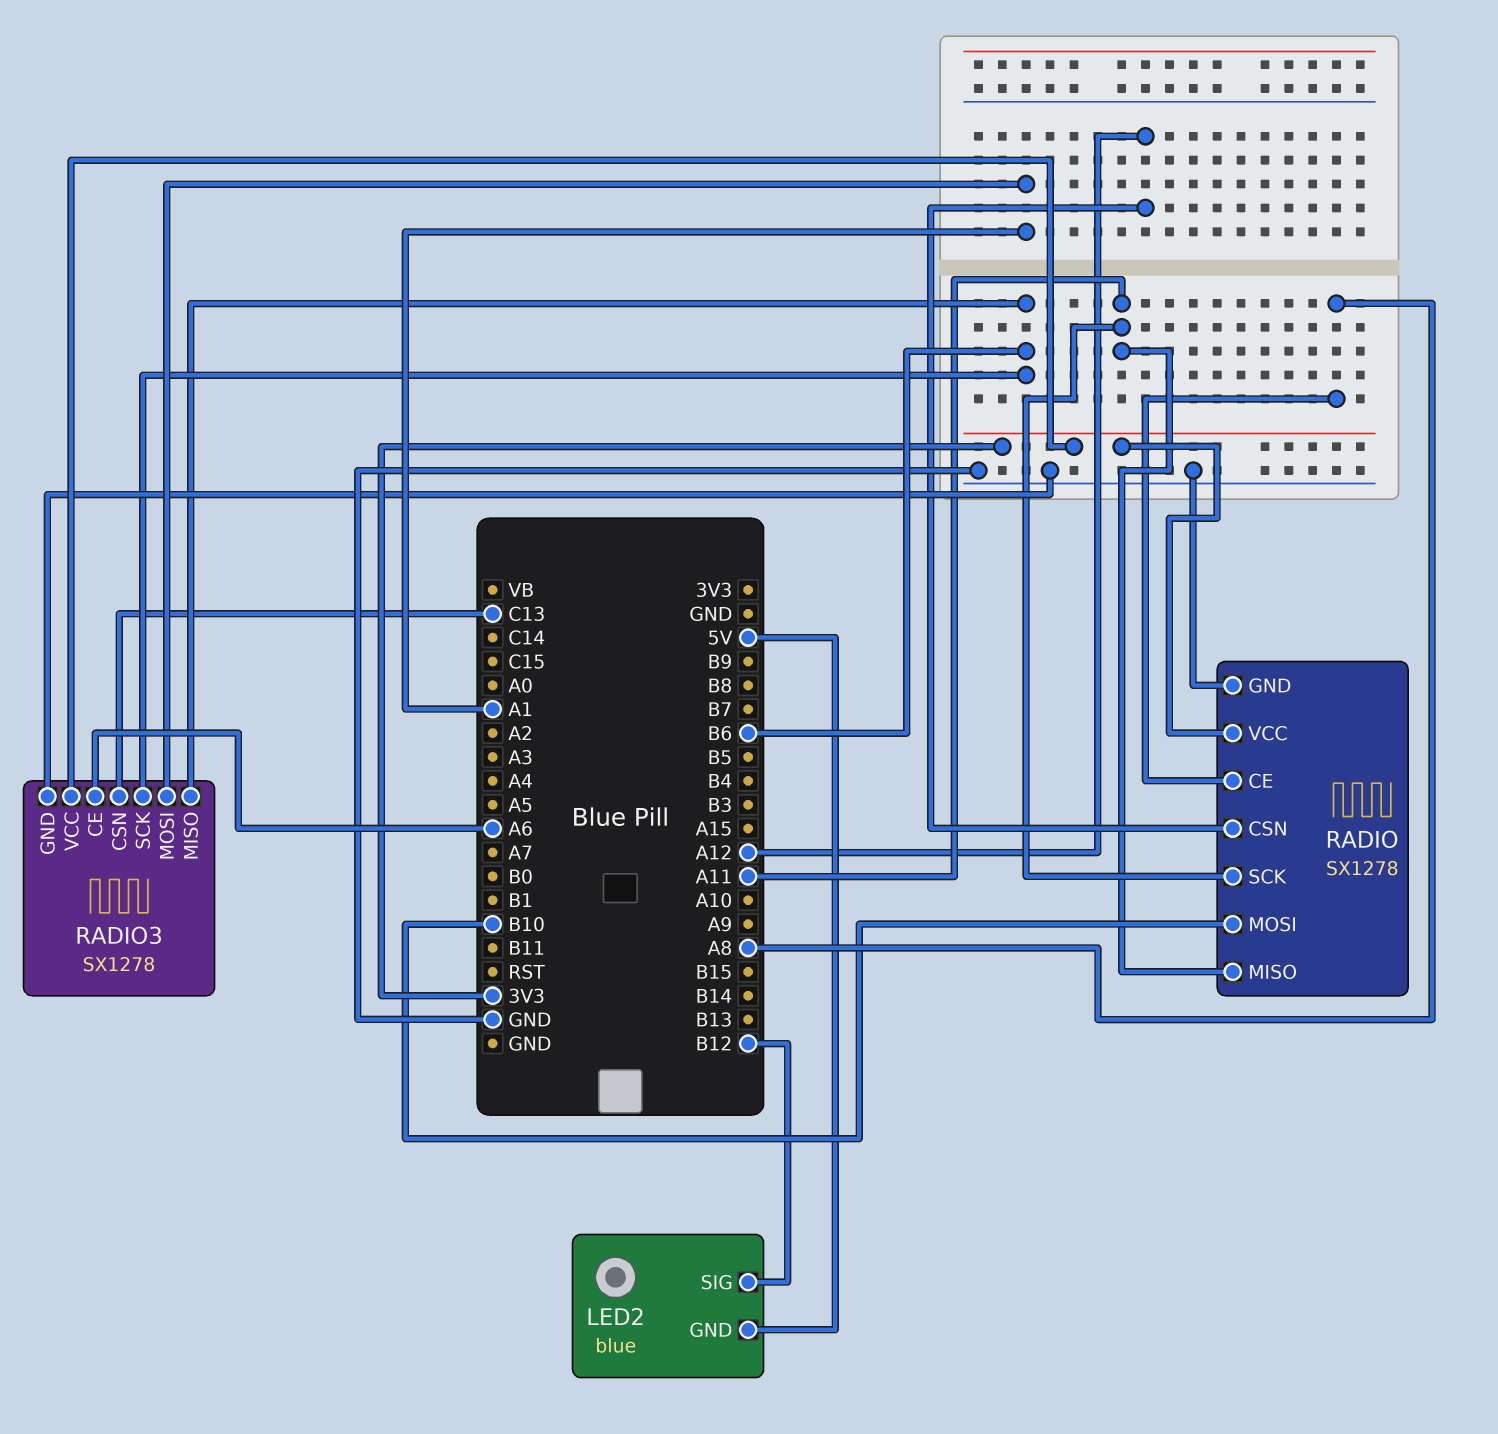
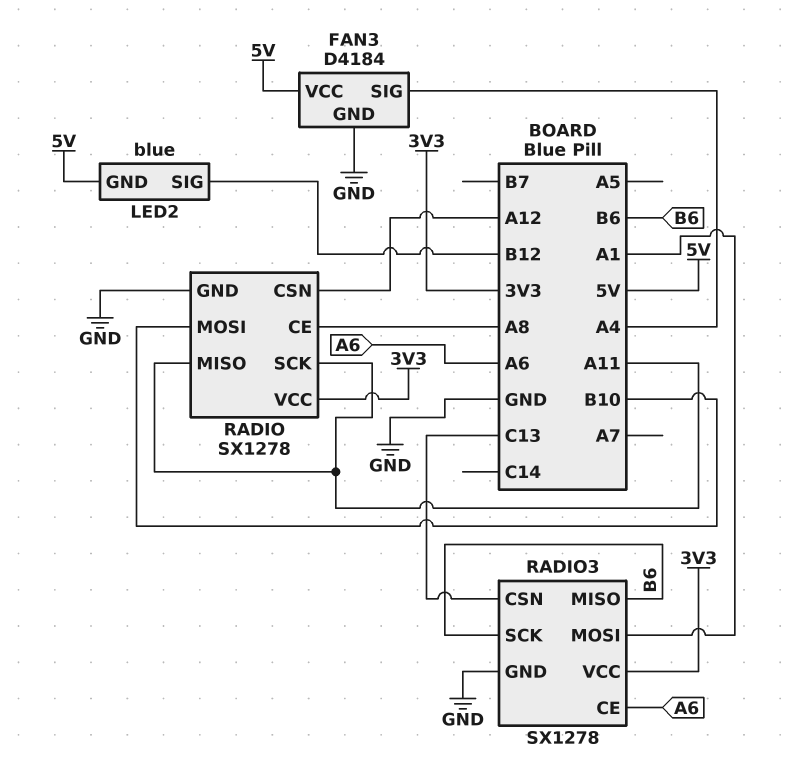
FAN3: none -> D4184
FAN3 pin GND: none -> GND
FAN3 pin SIG: none -> A4
FAN3 pin VCC: none -> 5V

